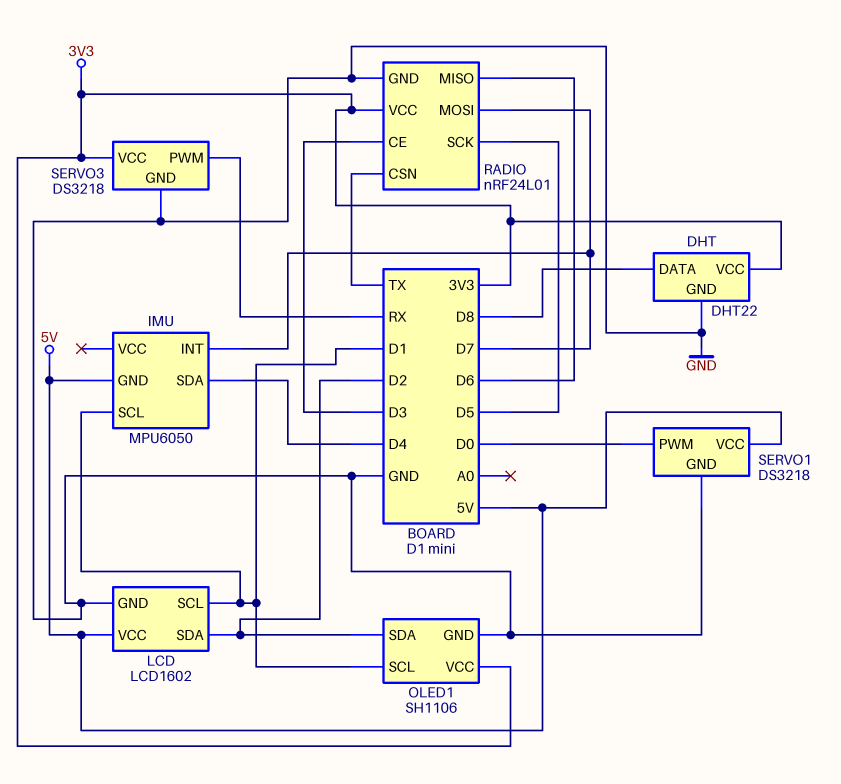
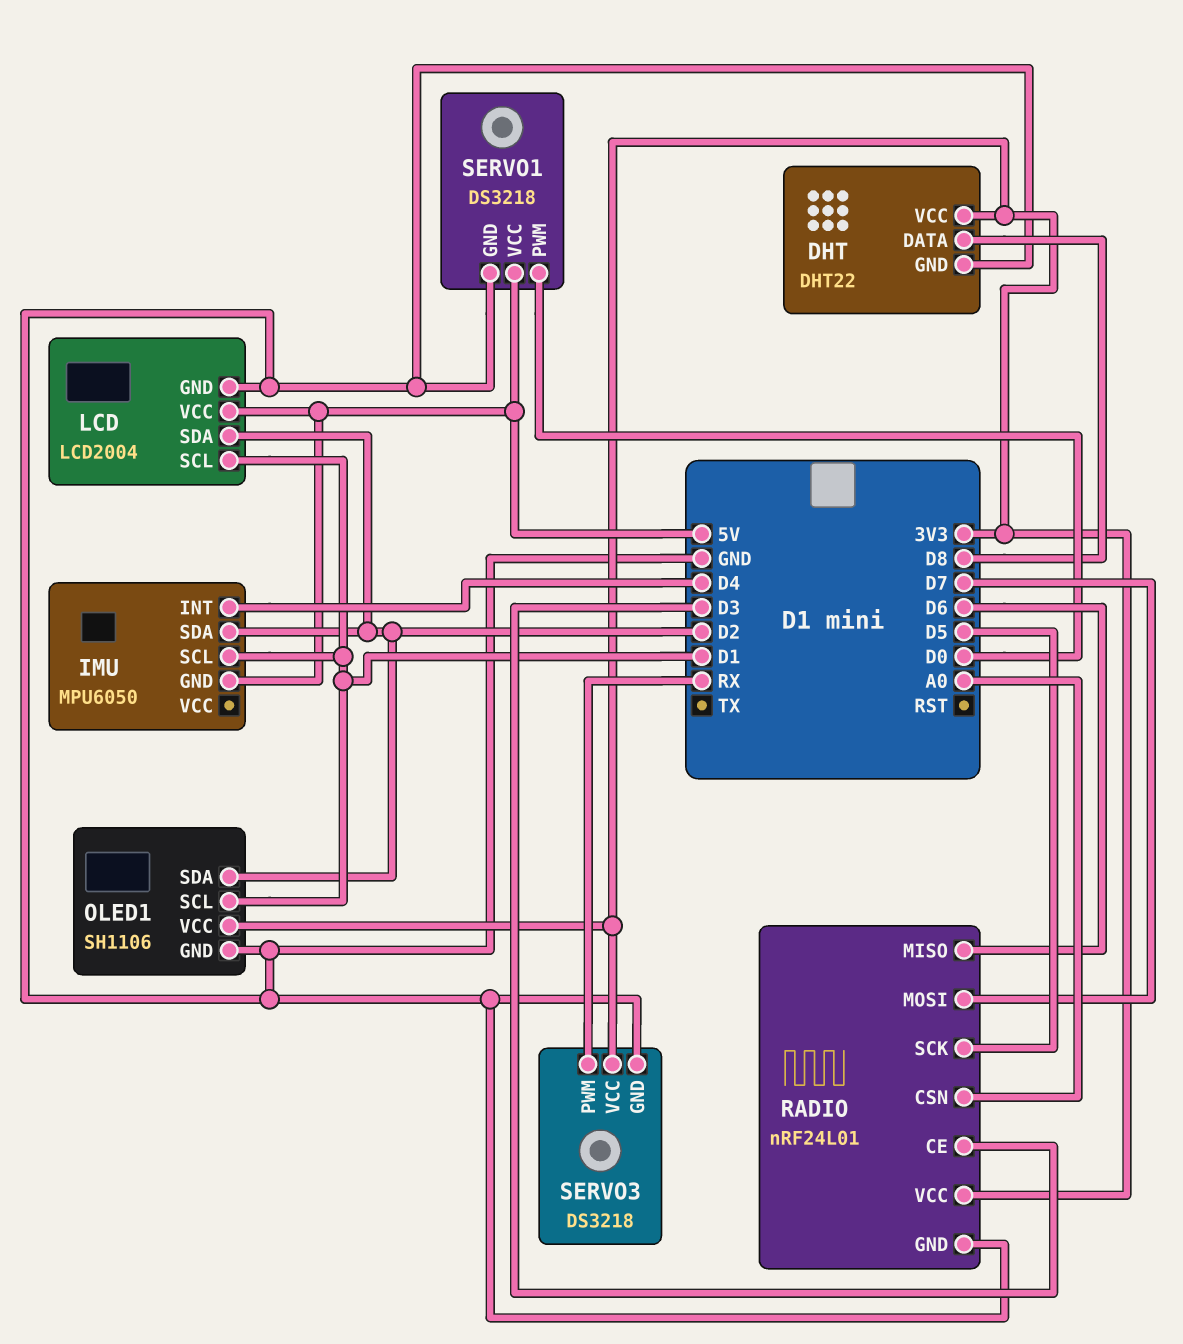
IMU pin INT: D7 -> D4
IMU pin SDA: D4 -> D2
LCD: LCD1602 -> LCD2004
RADIO pin CSN: TX -> A0

